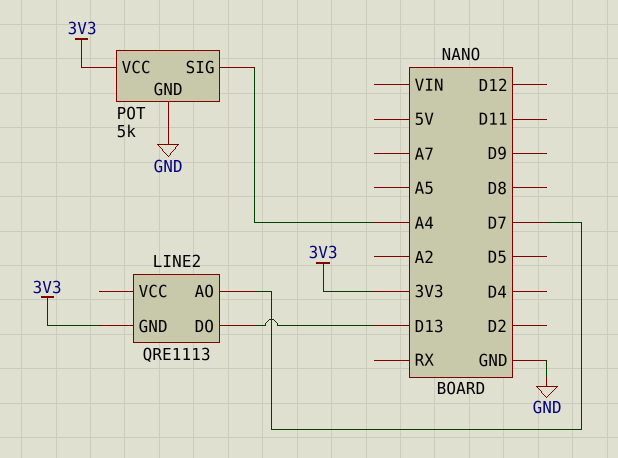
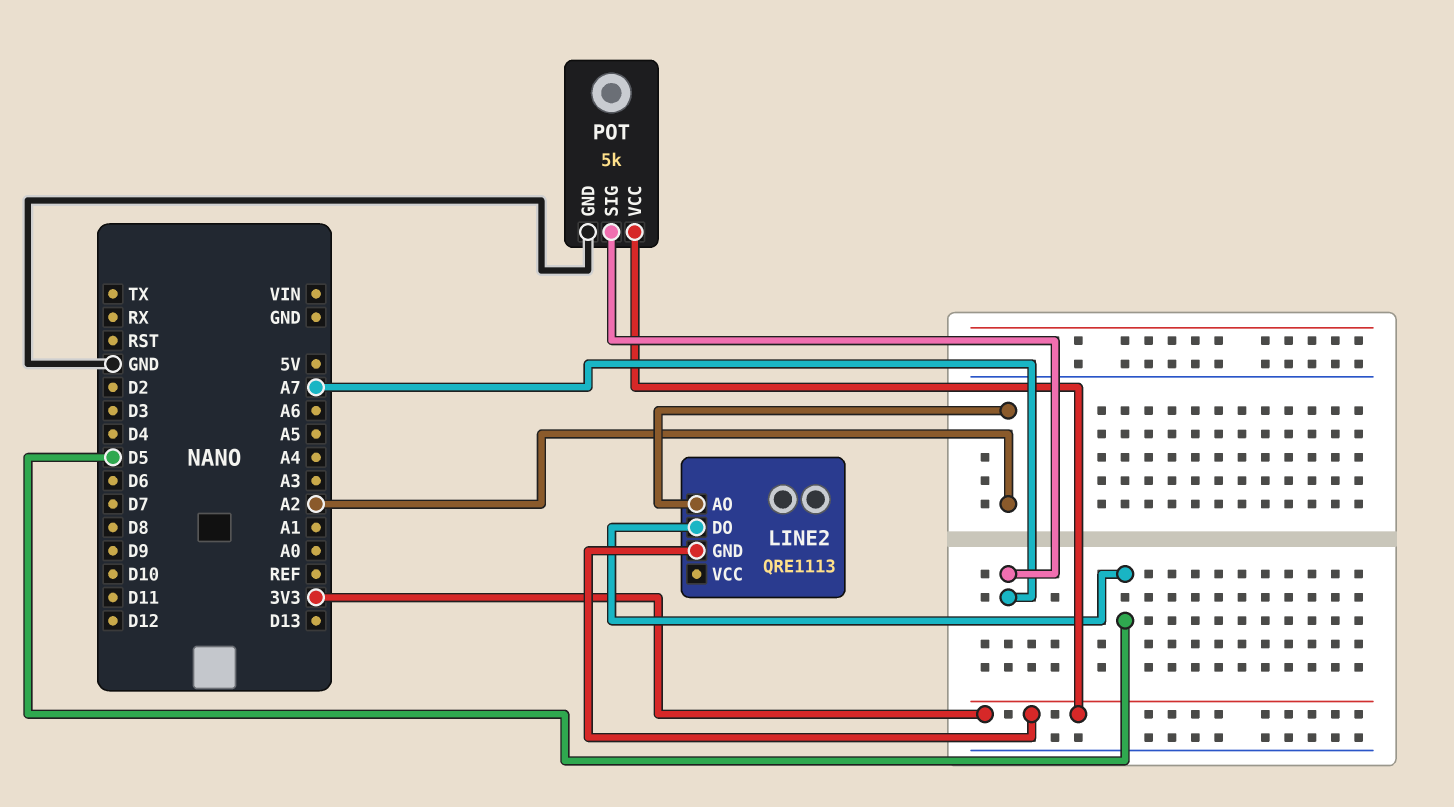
LINE2 pin AO: D7 -> A2
LINE2 pin DO: D13 -> D5
POT pin SIG: A4 -> A7

